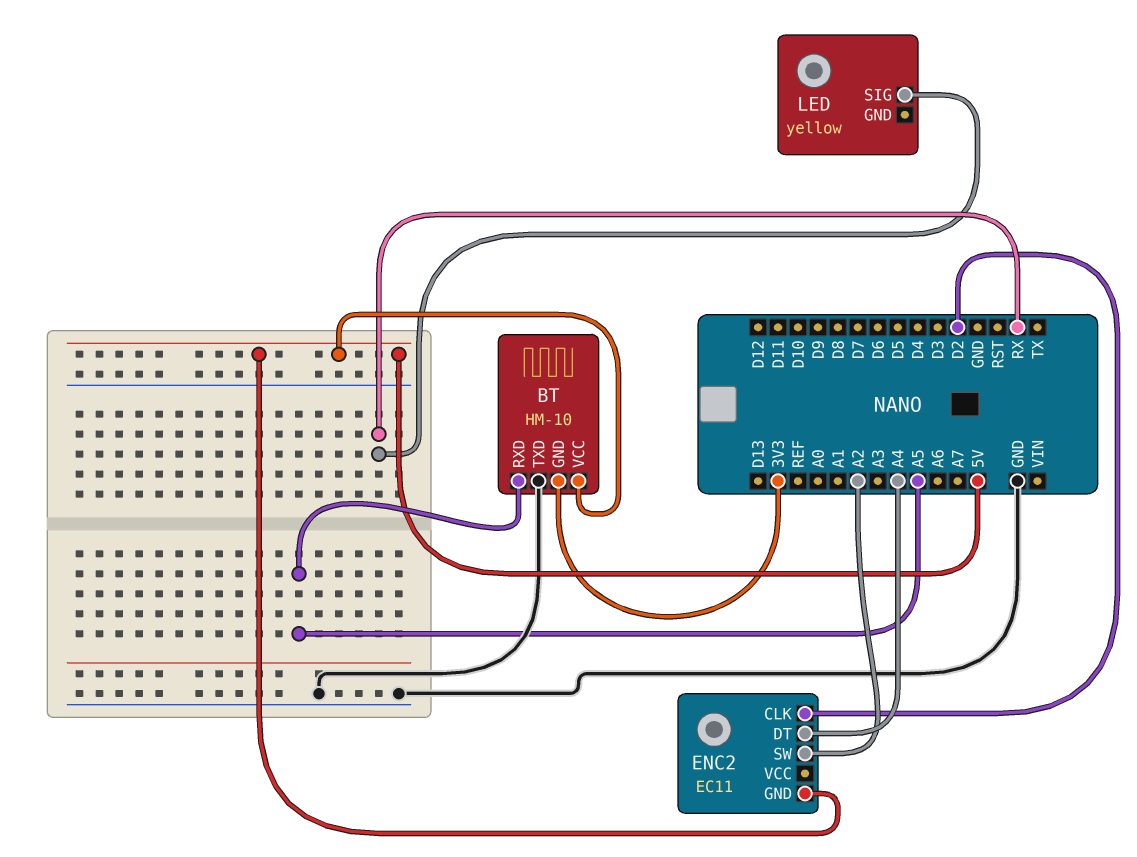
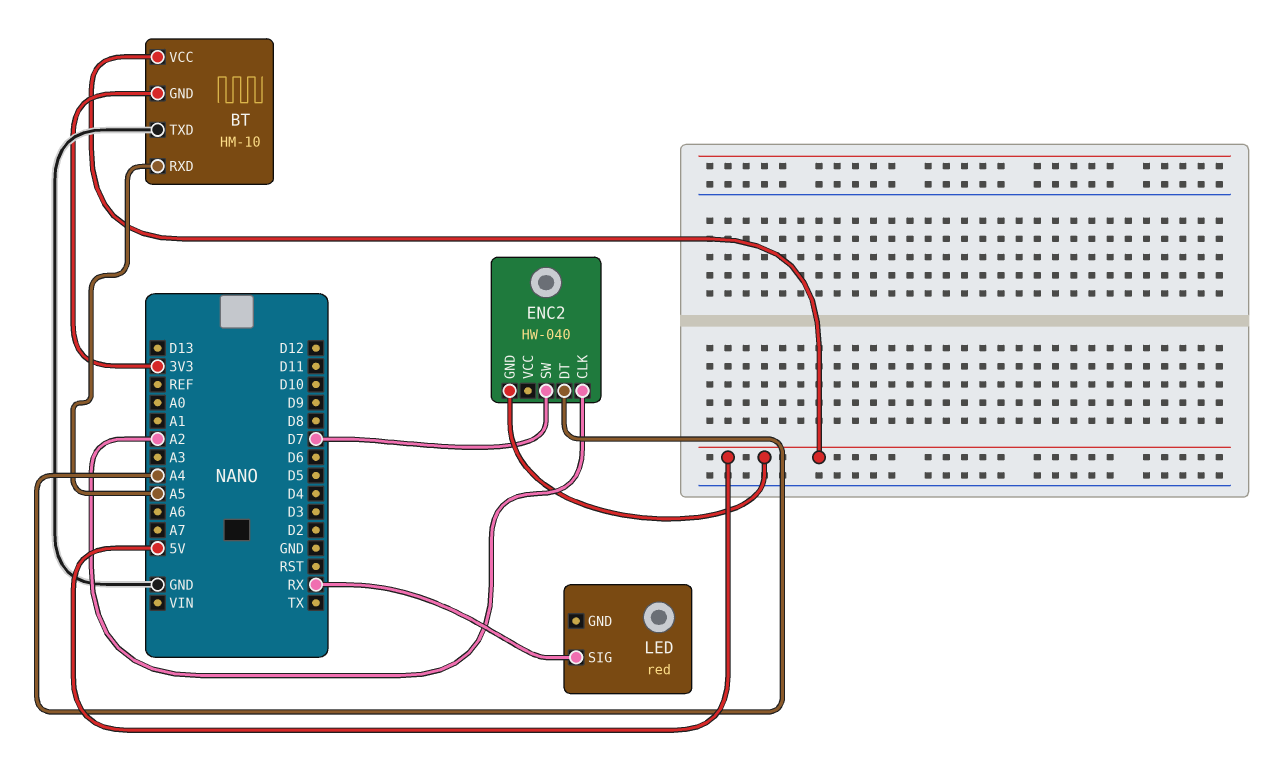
ENC2: EC11 -> HW-040
ENC2 pin CLK: D2 -> A2
ENC2 pin SW: A2 -> D7
LED: yellow -> red

